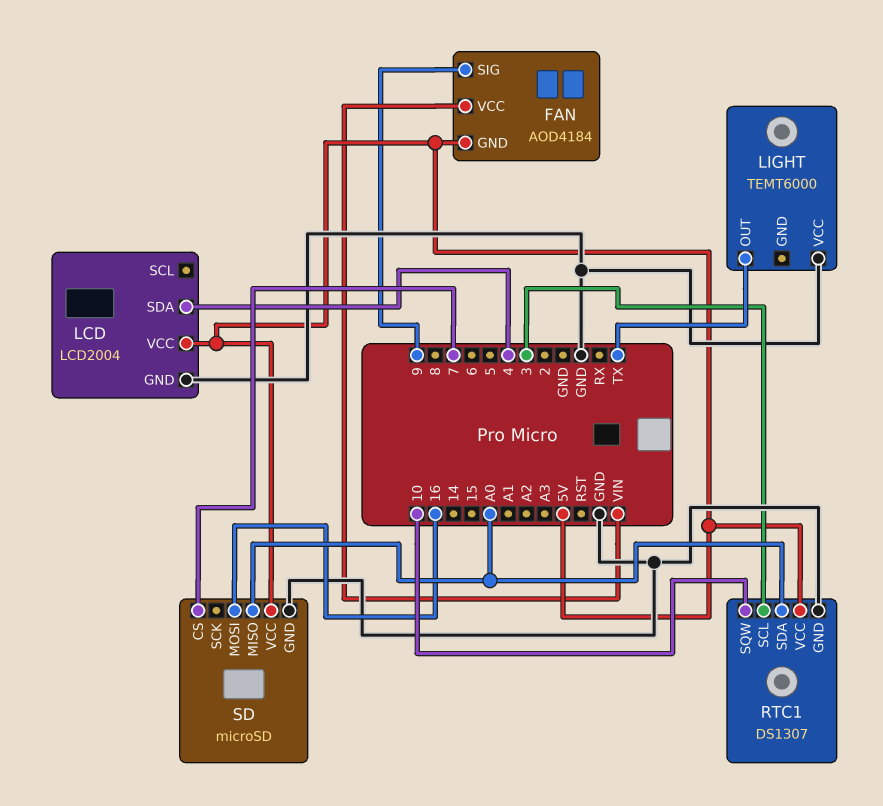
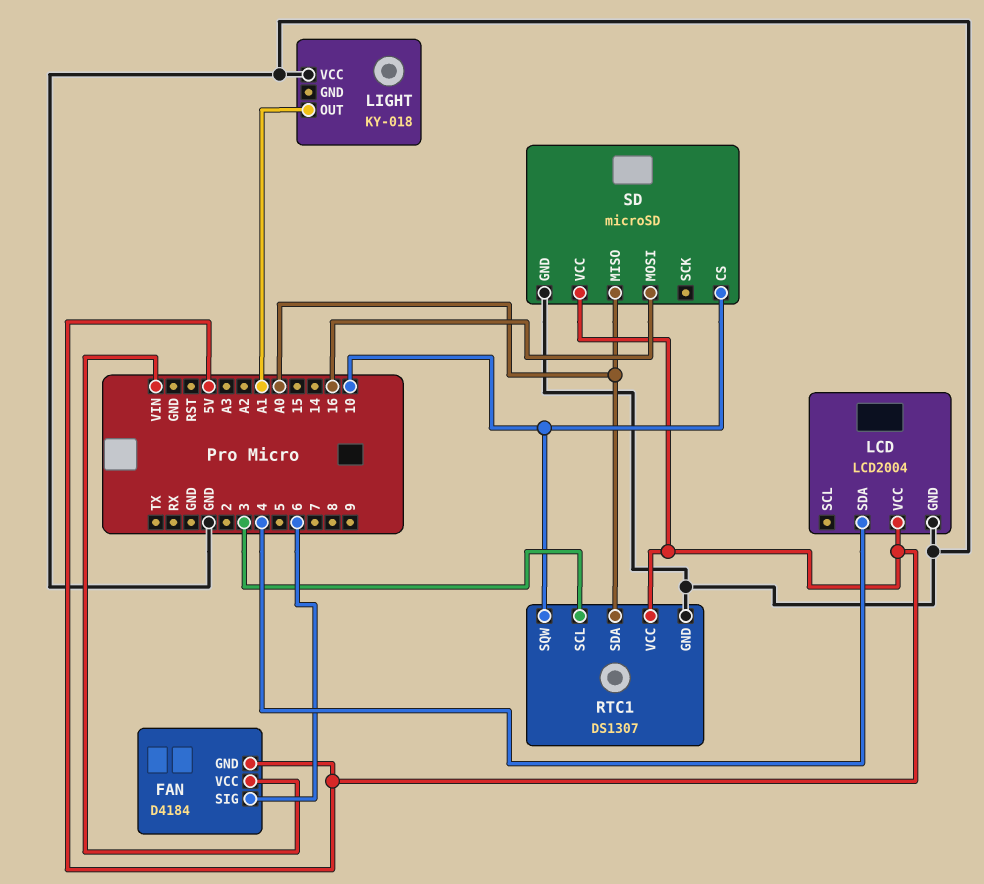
FAN: AOD4184 -> D4184
FAN pin SIG: 9 -> 6
LIGHT: TEMT6000 -> KY-018
LIGHT pin OUT: TX -> A1
SD pin CS: 7 -> 10

